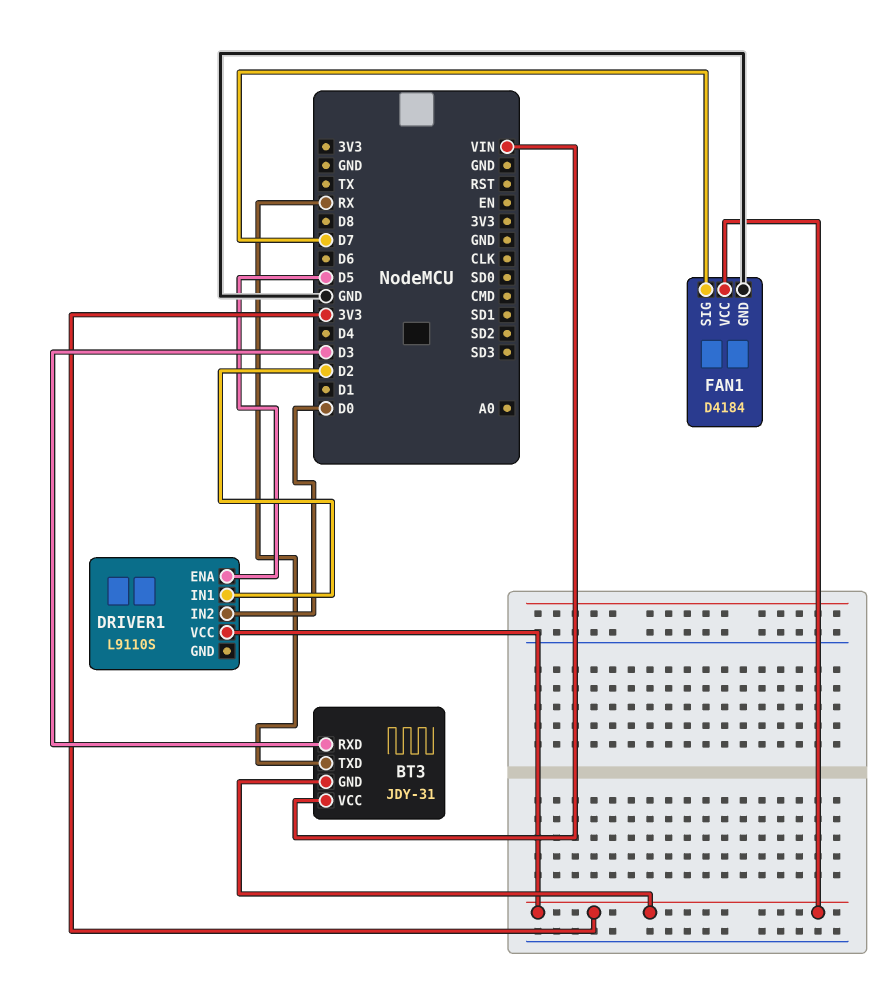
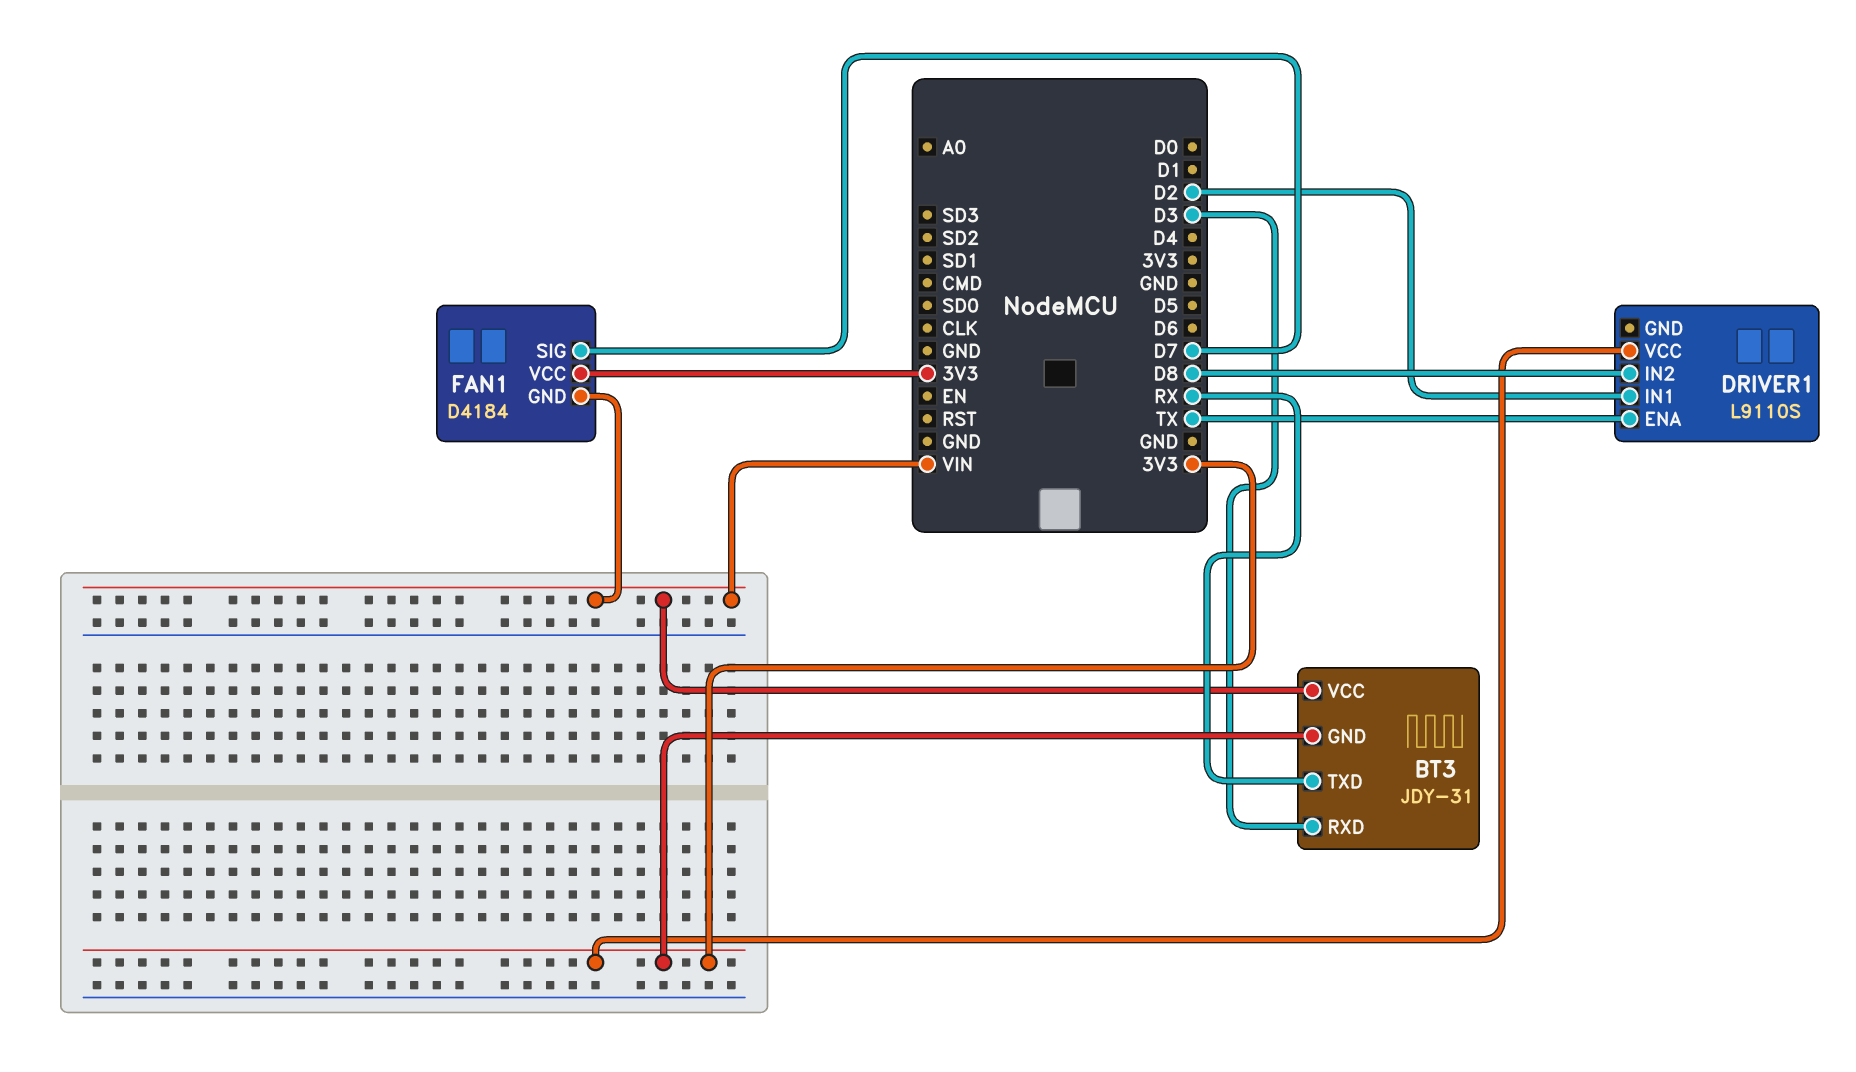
DRIVER1 pin ENA: D5 -> TX
DRIVER1 pin IN2: D0 -> D8
FAN1 pin GND: GND -> VIN

